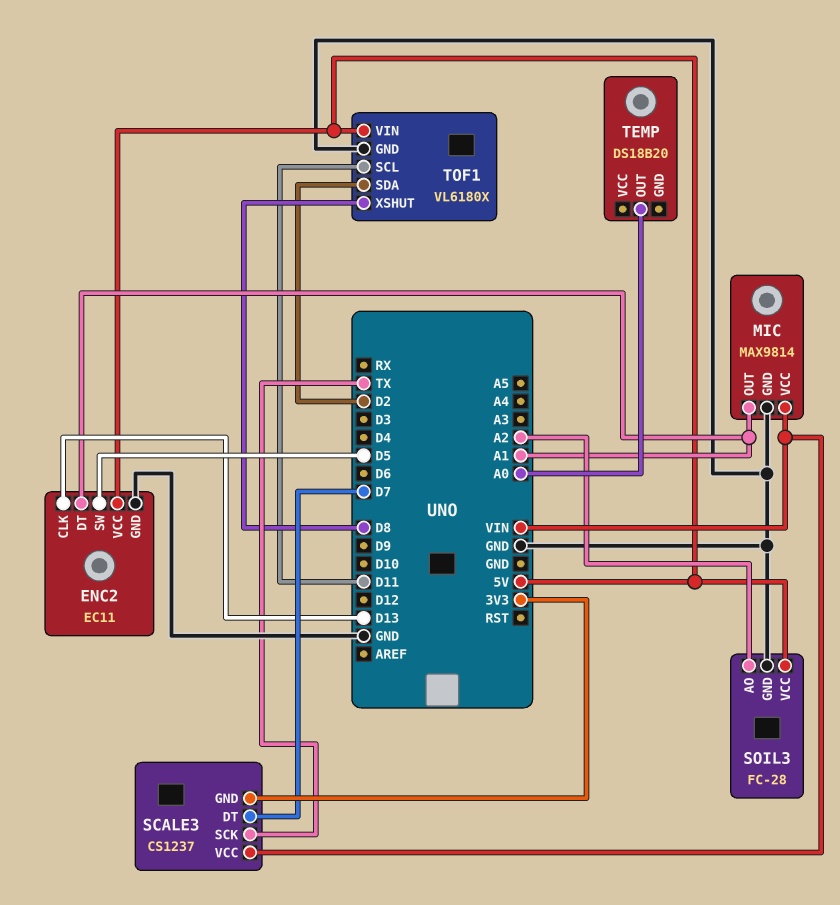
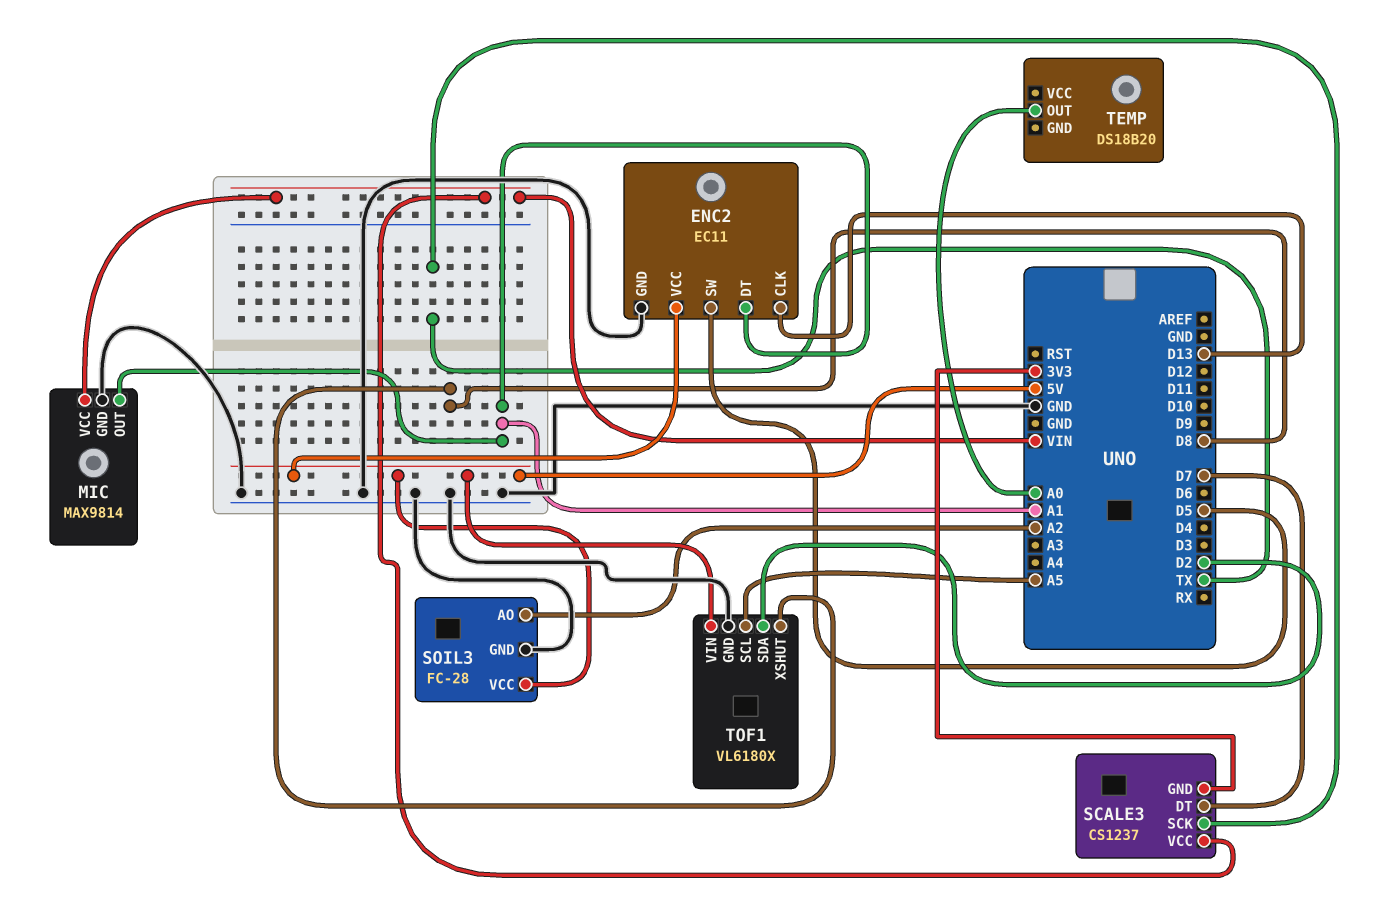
TOF1 pin SCL: D11 -> A5

